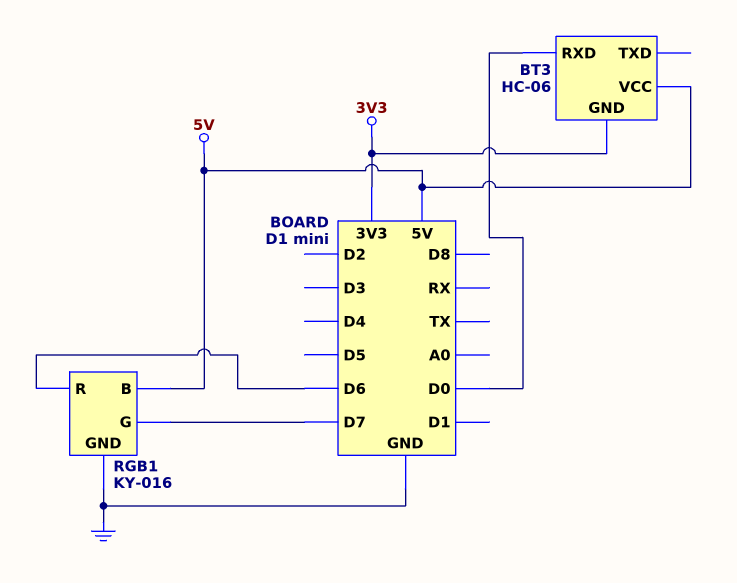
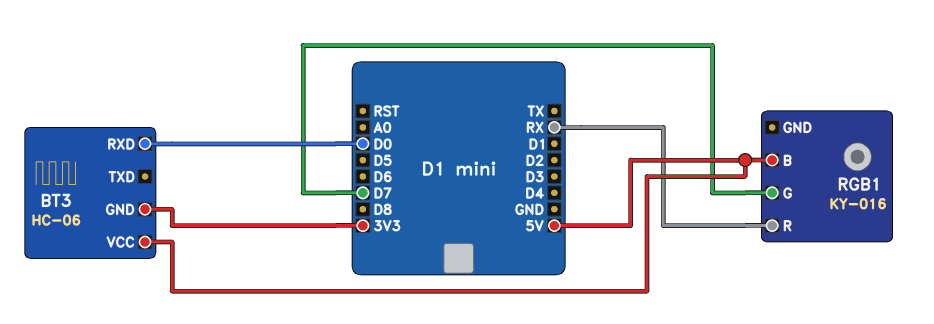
RGB1 pin GND: GND -> none
RGB1 pin R: D6 -> RX

